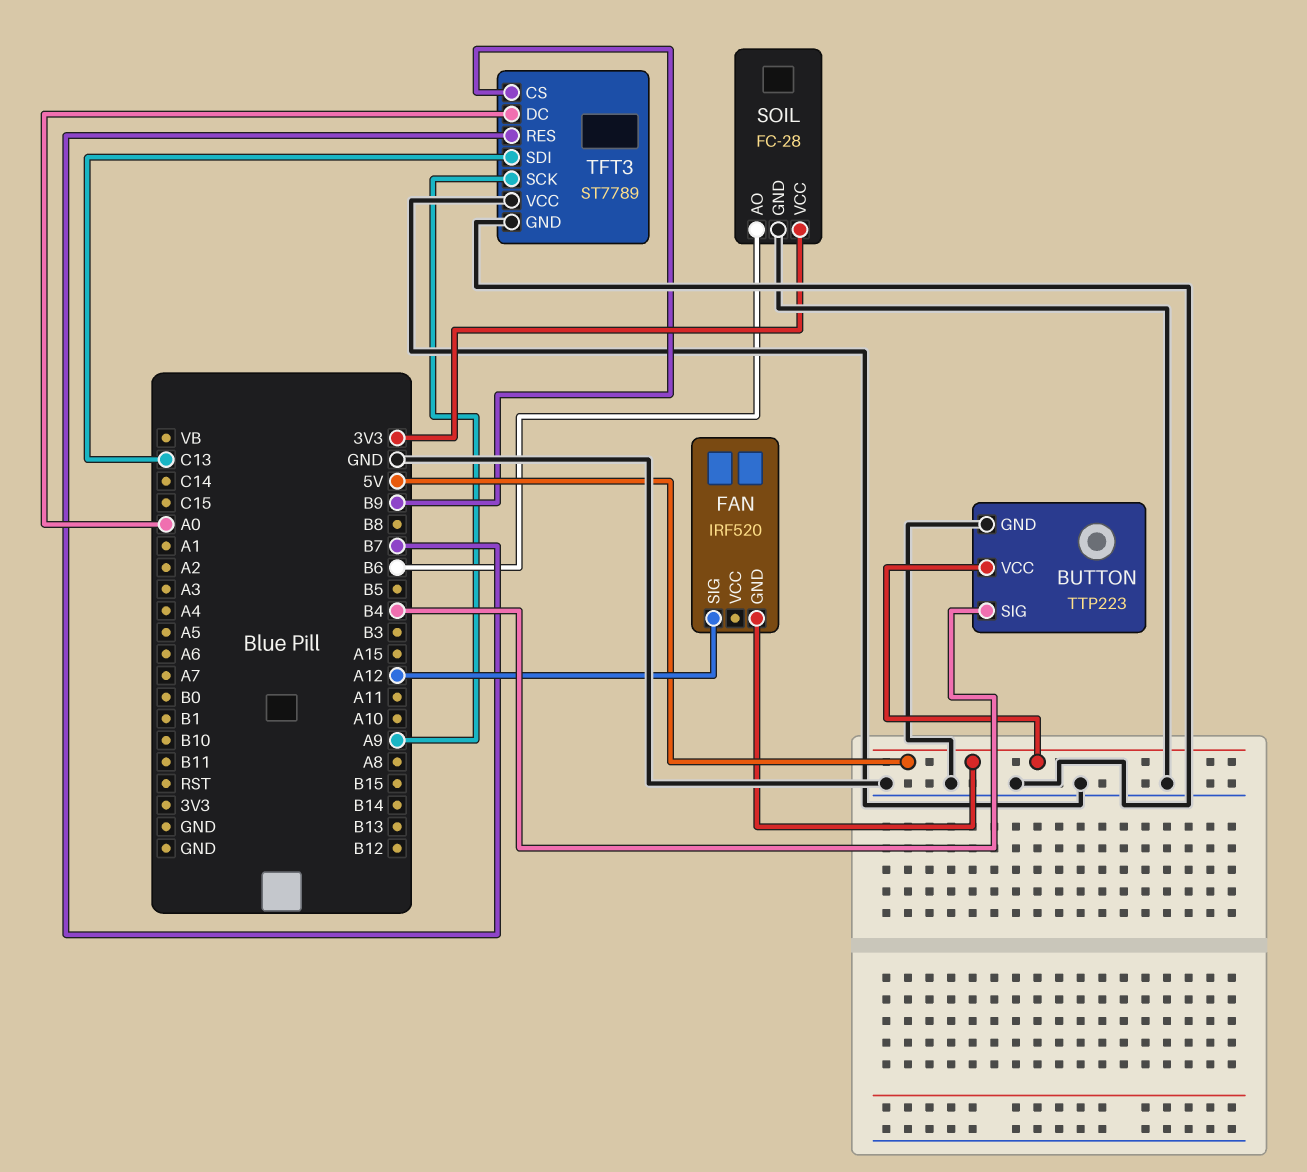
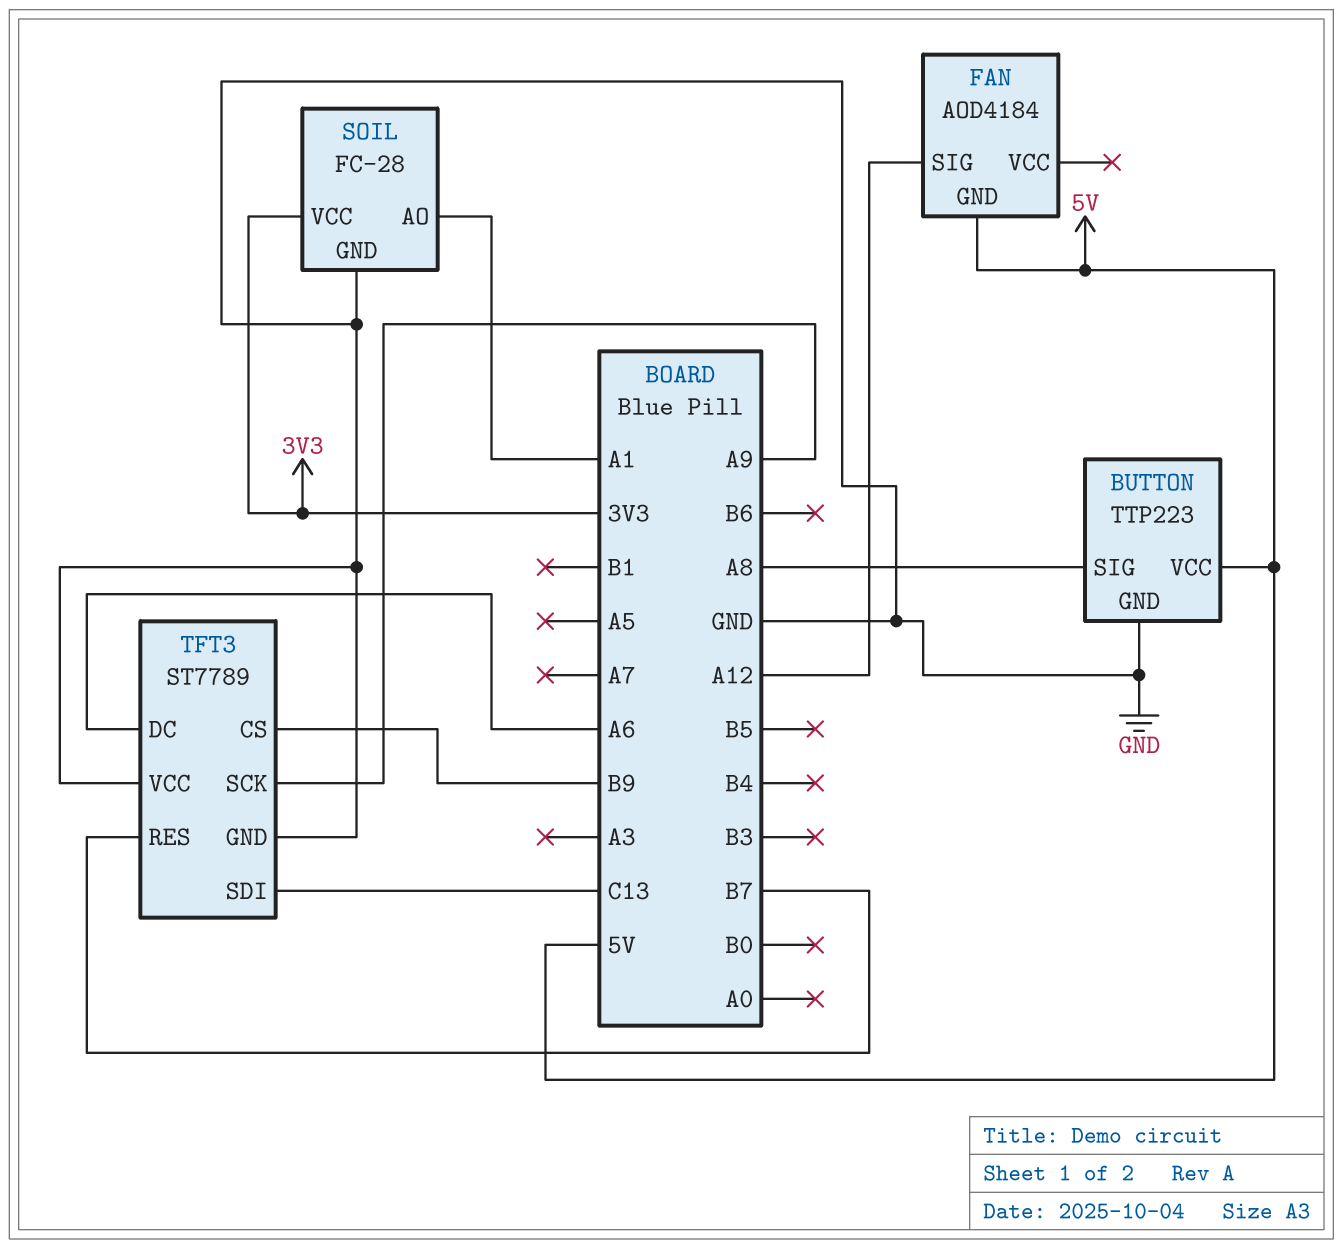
BUTTON pin SIG: B4 -> A8
FAN: IRF520 -> AOD4184
SOIL pin AO: B6 -> A1
TFT3 pin DC: A0 -> A6

